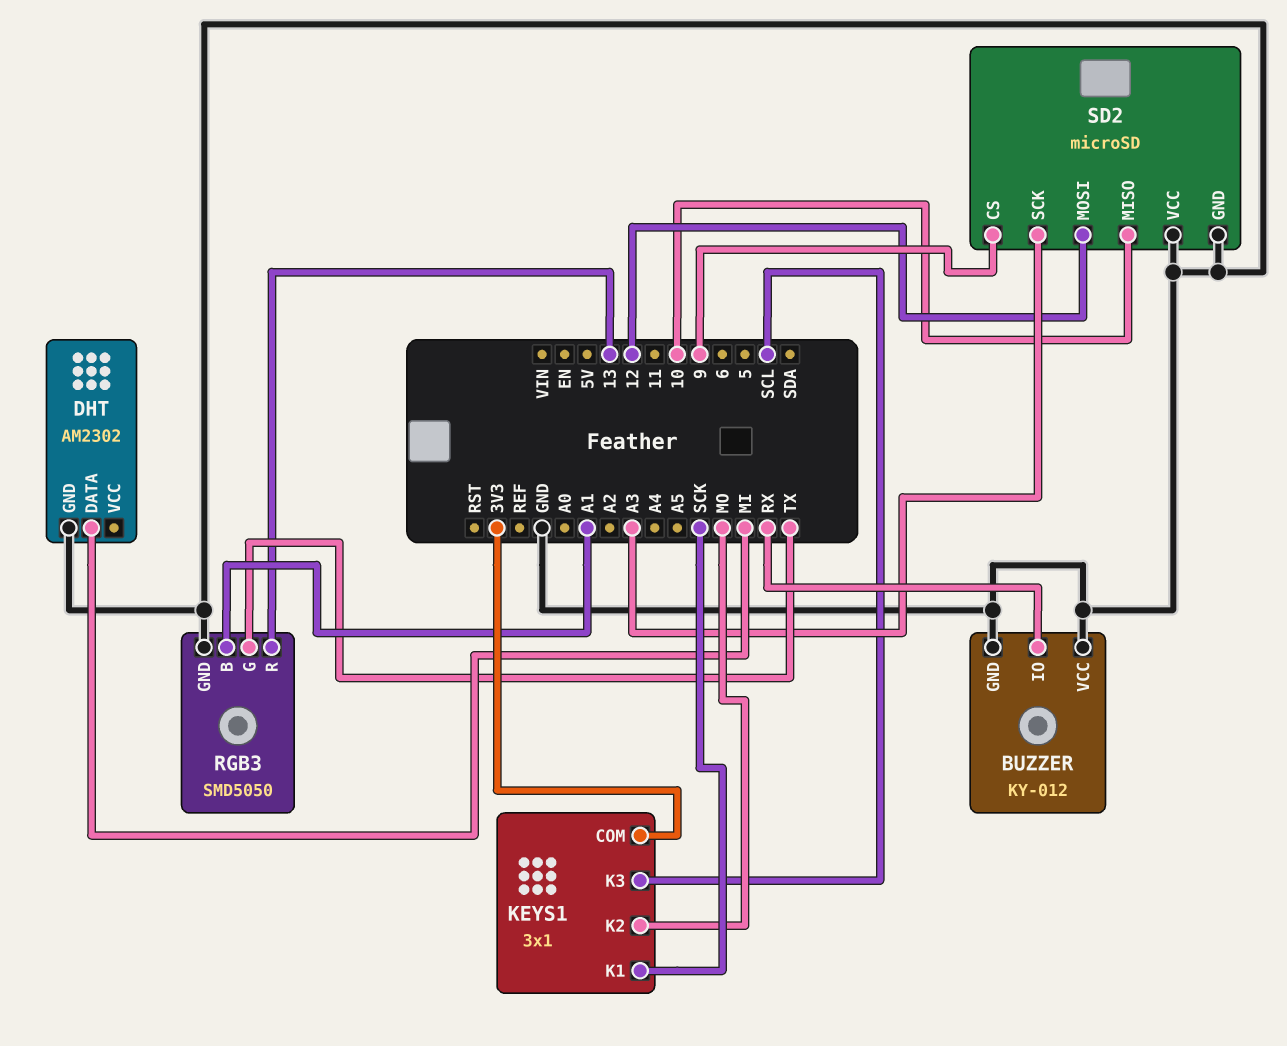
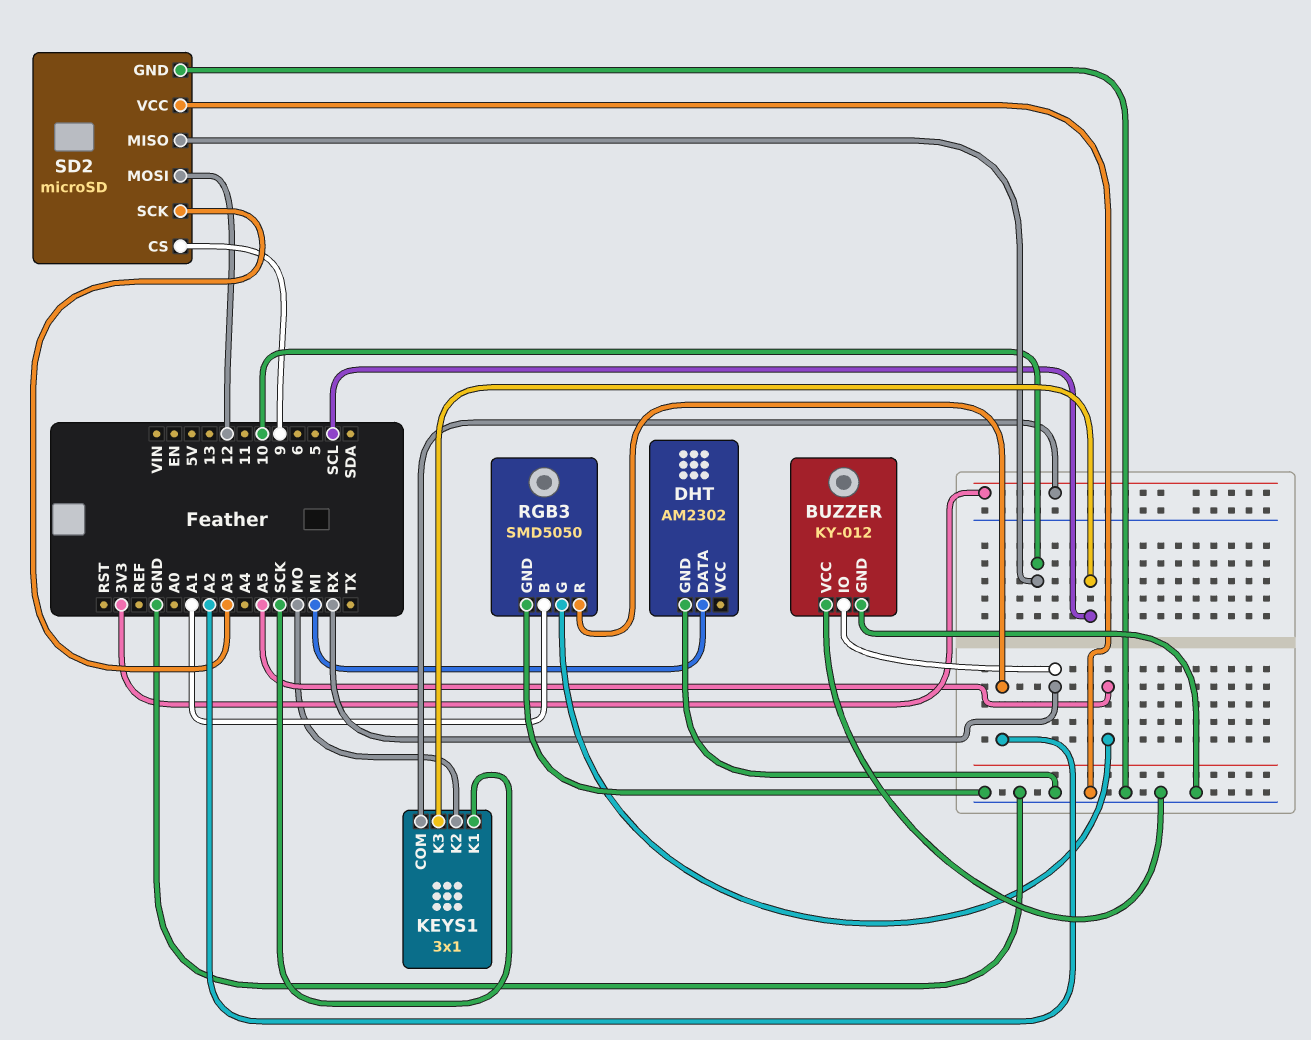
RGB3 pin G: TX -> A5
RGB3 pin R: 13 -> A2

